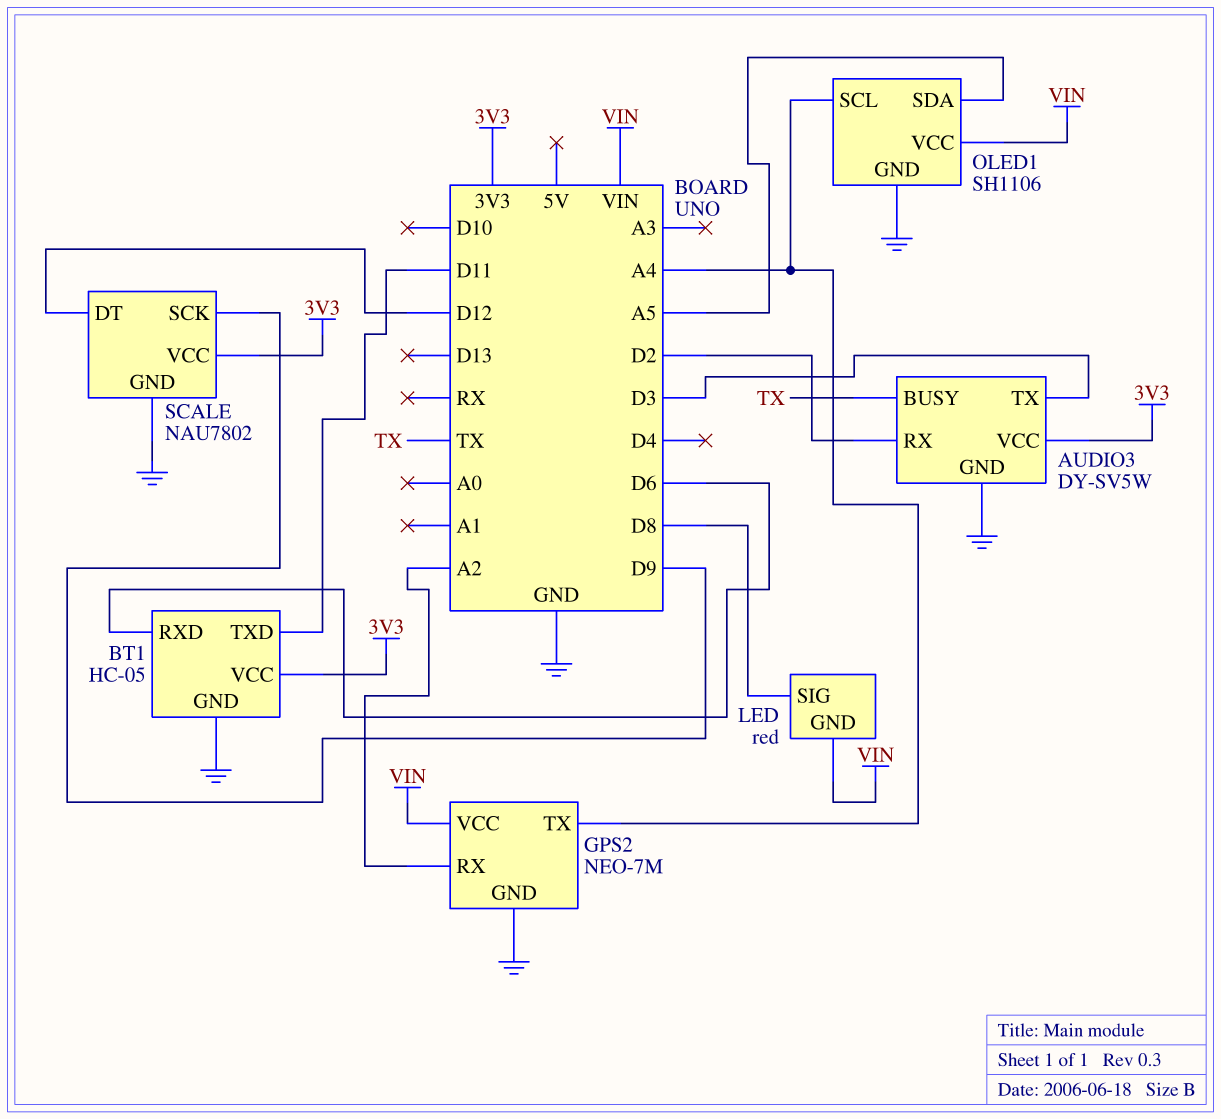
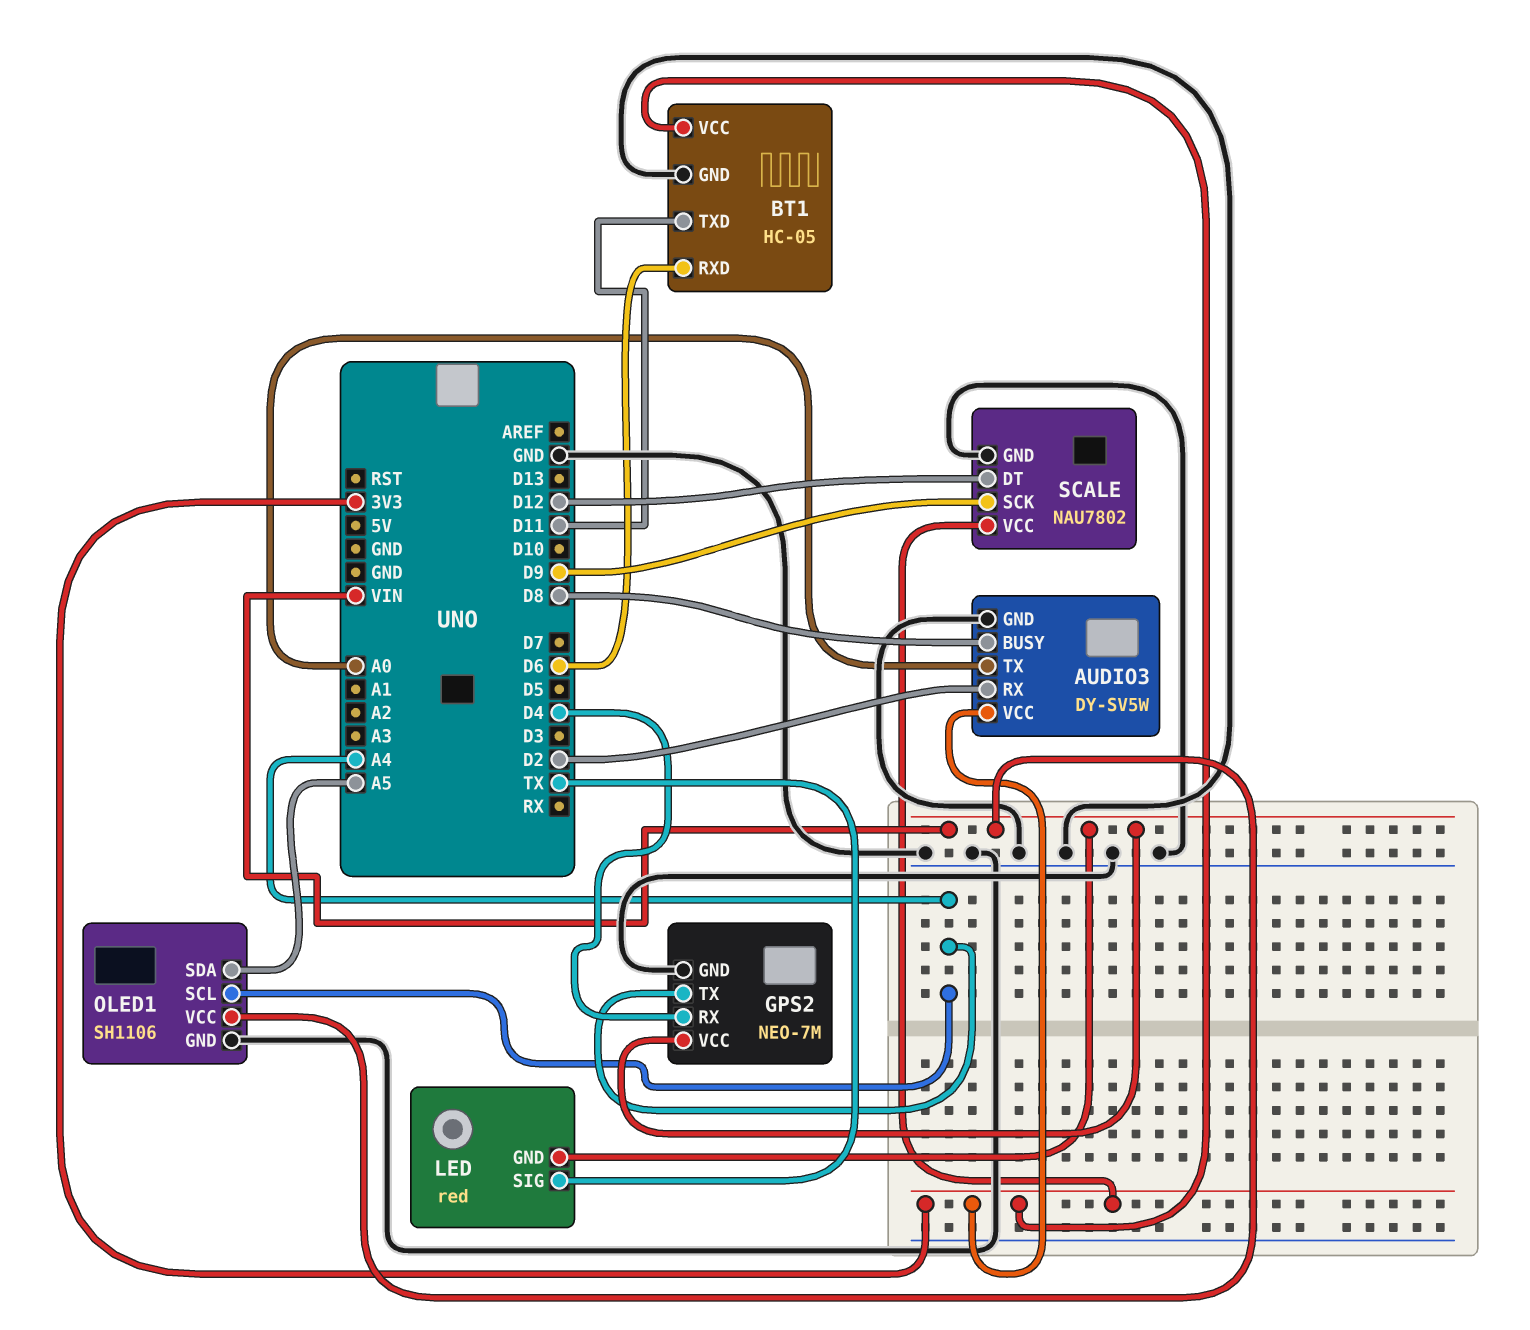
AUDIO3 pin BUSY: TX -> D8
AUDIO3 pin TX: D3 -> A0
GPS2 pin RX: A2 -> D4
LED pin SIG: D8 -> TX

